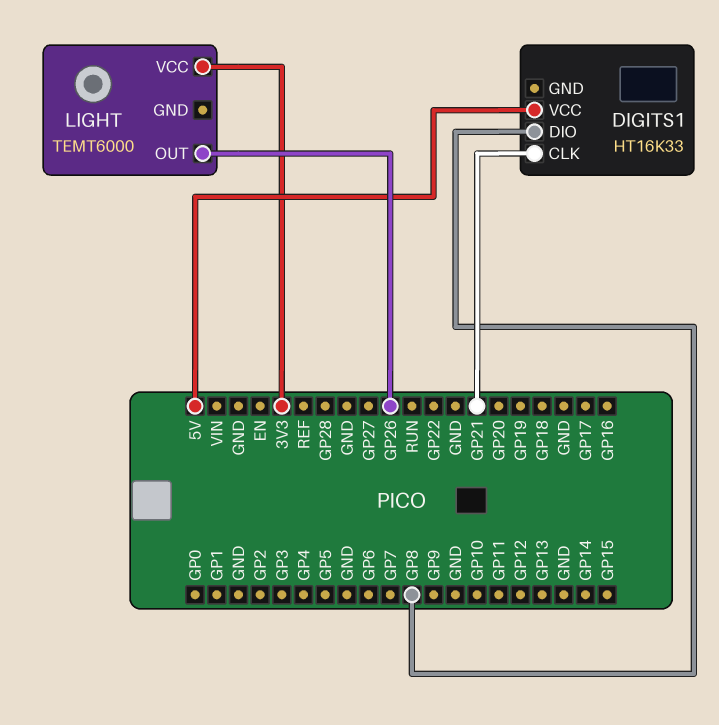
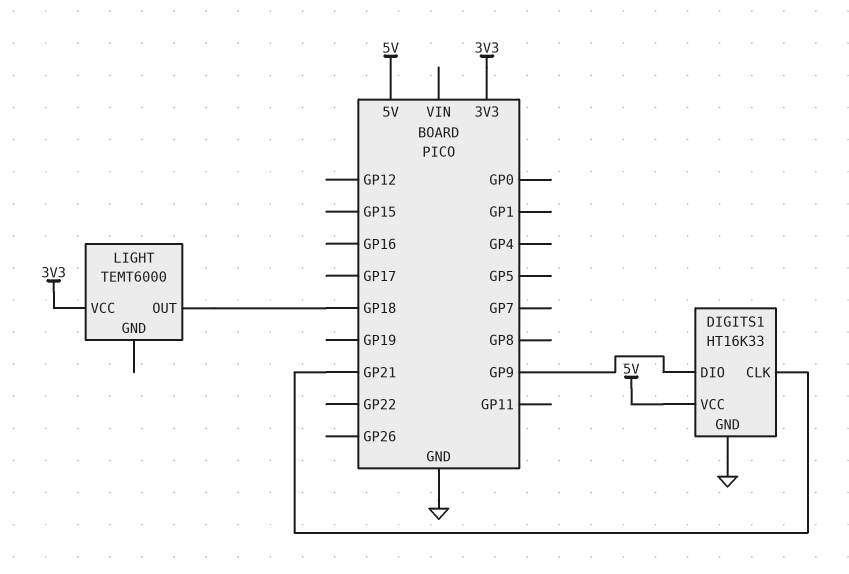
DIGITS1 pin DIO: GP8 -> GP9
DIGITS1 pin GND: none -> GND
LIGHT pin OUT: GP26 -> GP18

